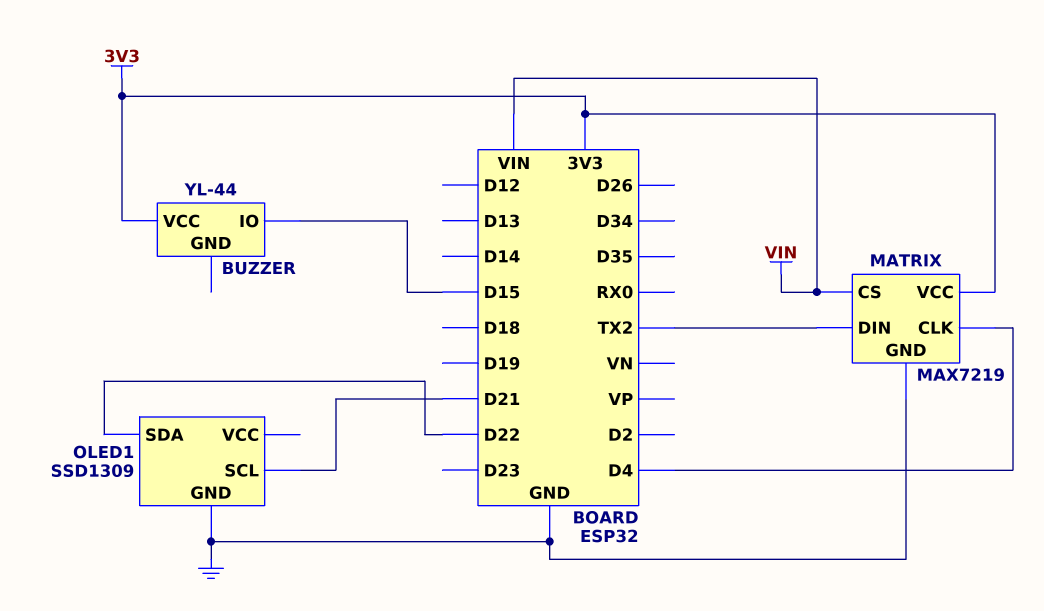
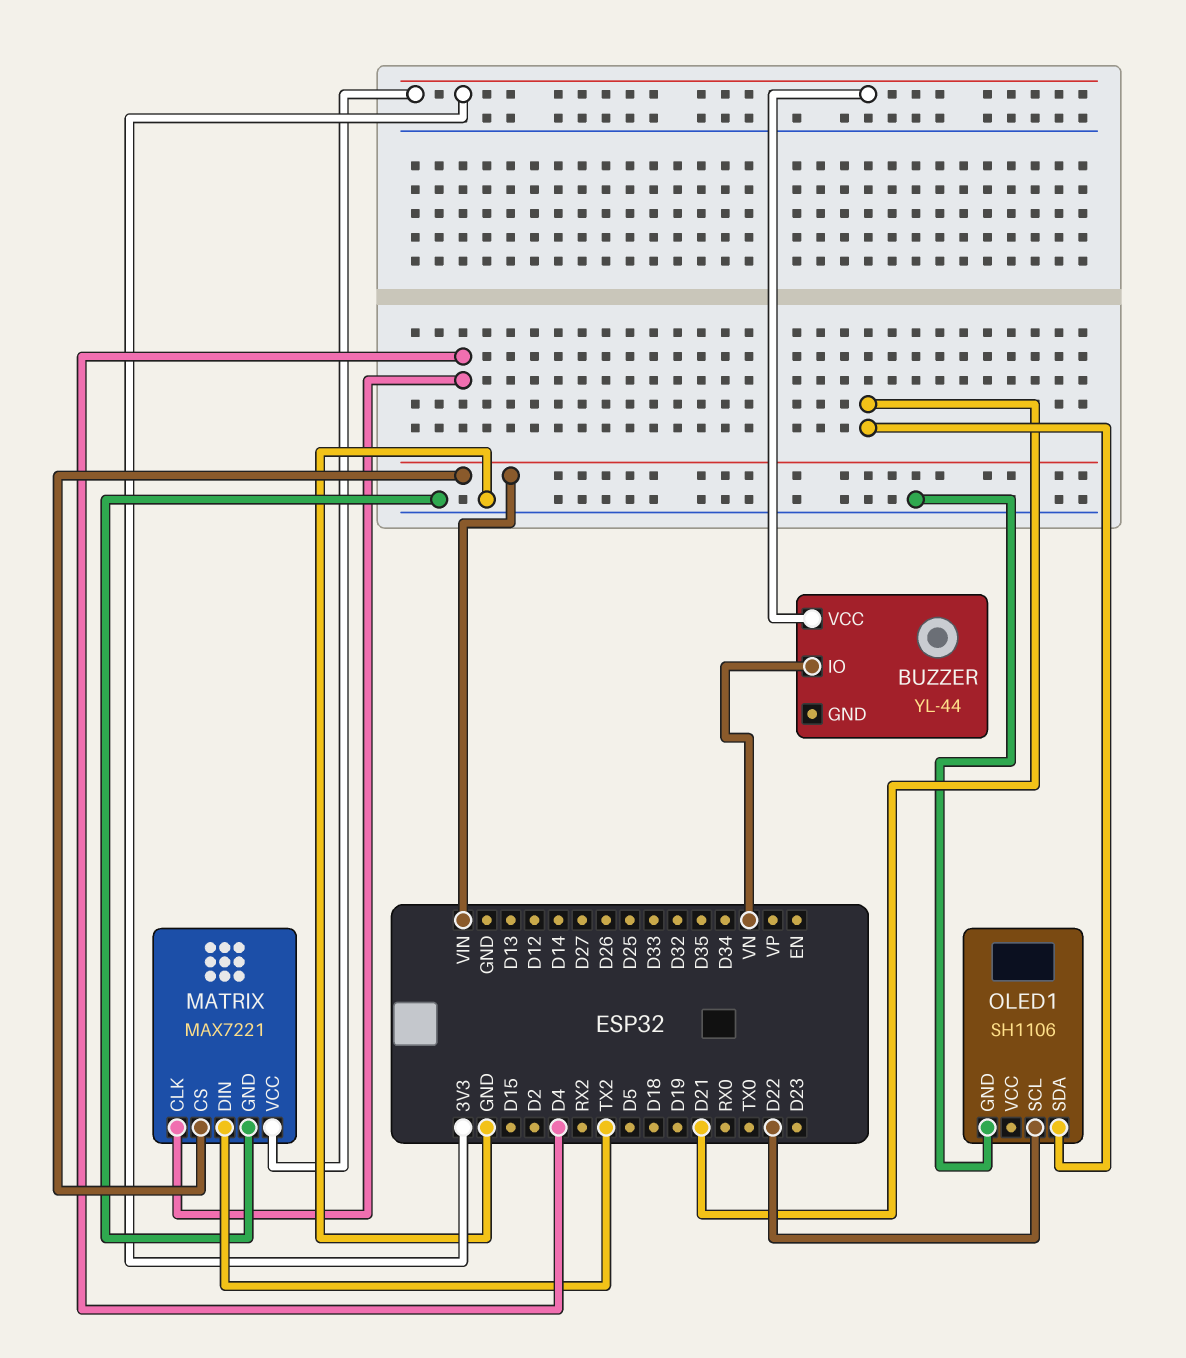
BUZZER pin IO: D15 -> VN
MATRIX: MAX7219 -> MAX7221
OLED1: SSD1309 -> SH1106
OLED1 pin SCL: D21 -> D22
OLED1 pin SDA: D22 -> D21

